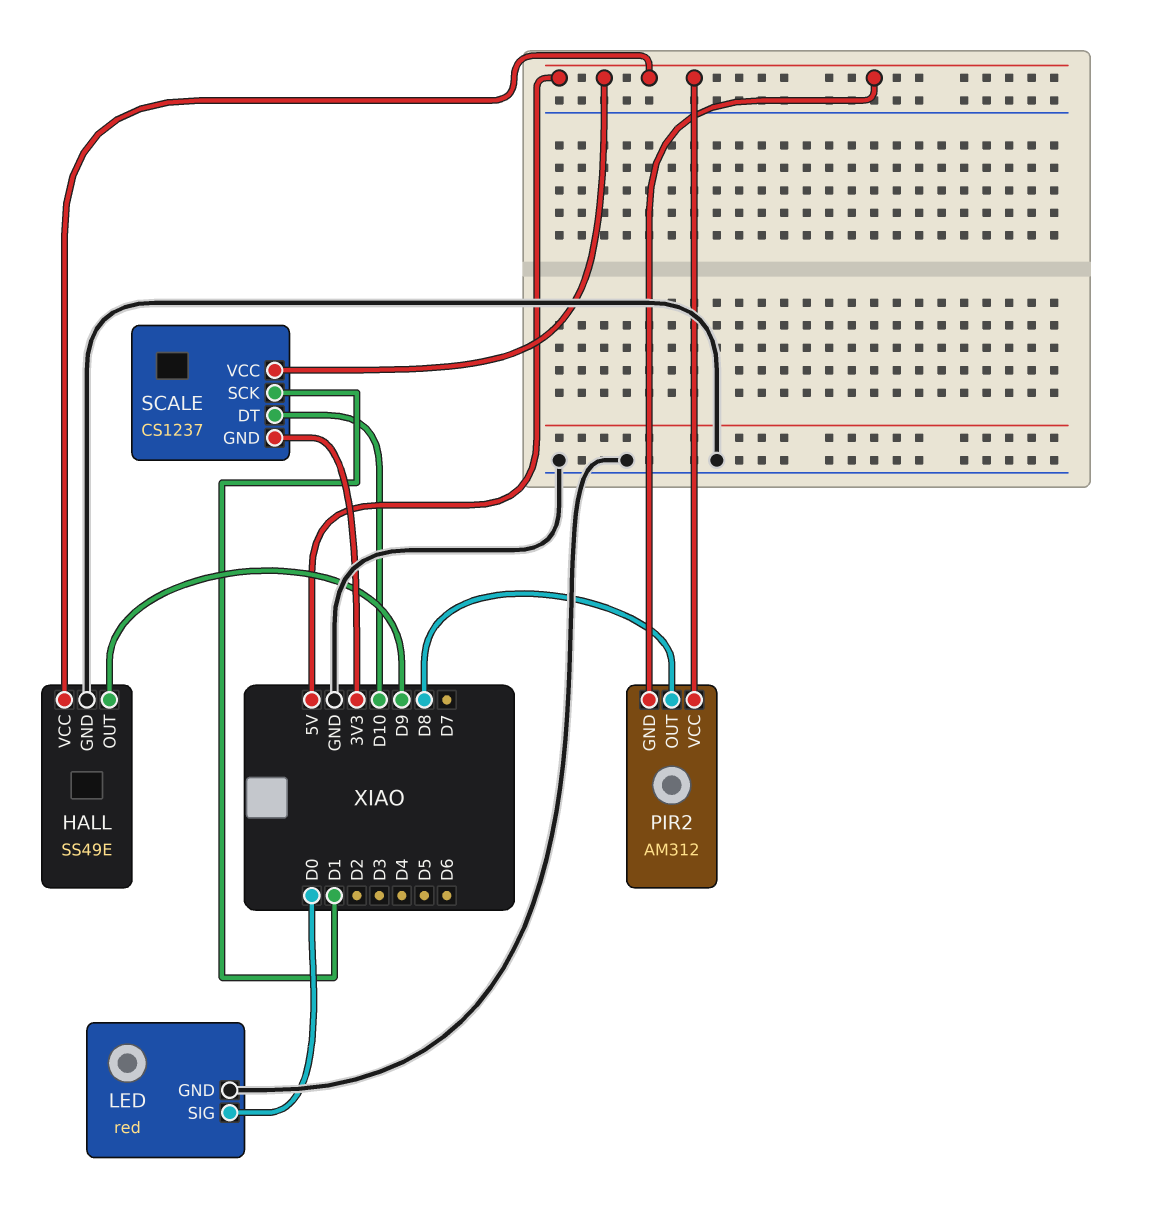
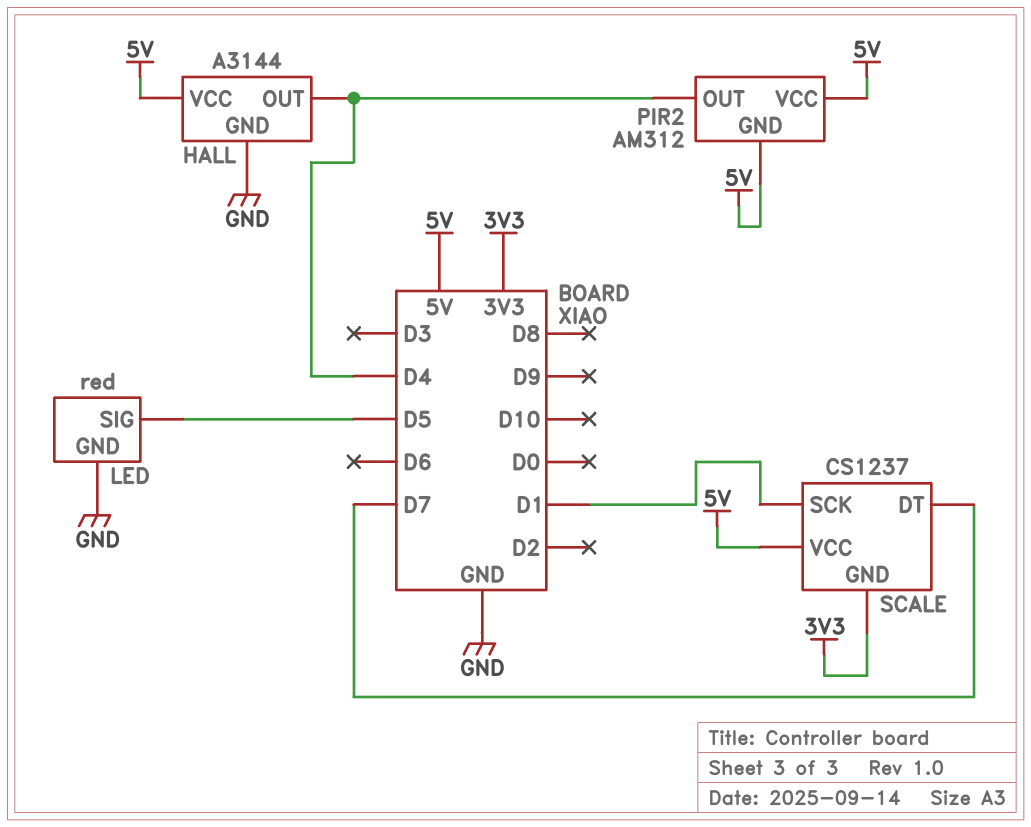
HALL: SS49E -> A3144
HALL pin OUT: D9 -> D4
LED pin SIG: D0 -> D5
PIR2 pin OUT: D8 -> D4
SCALE pin DT: D10 -> D7

